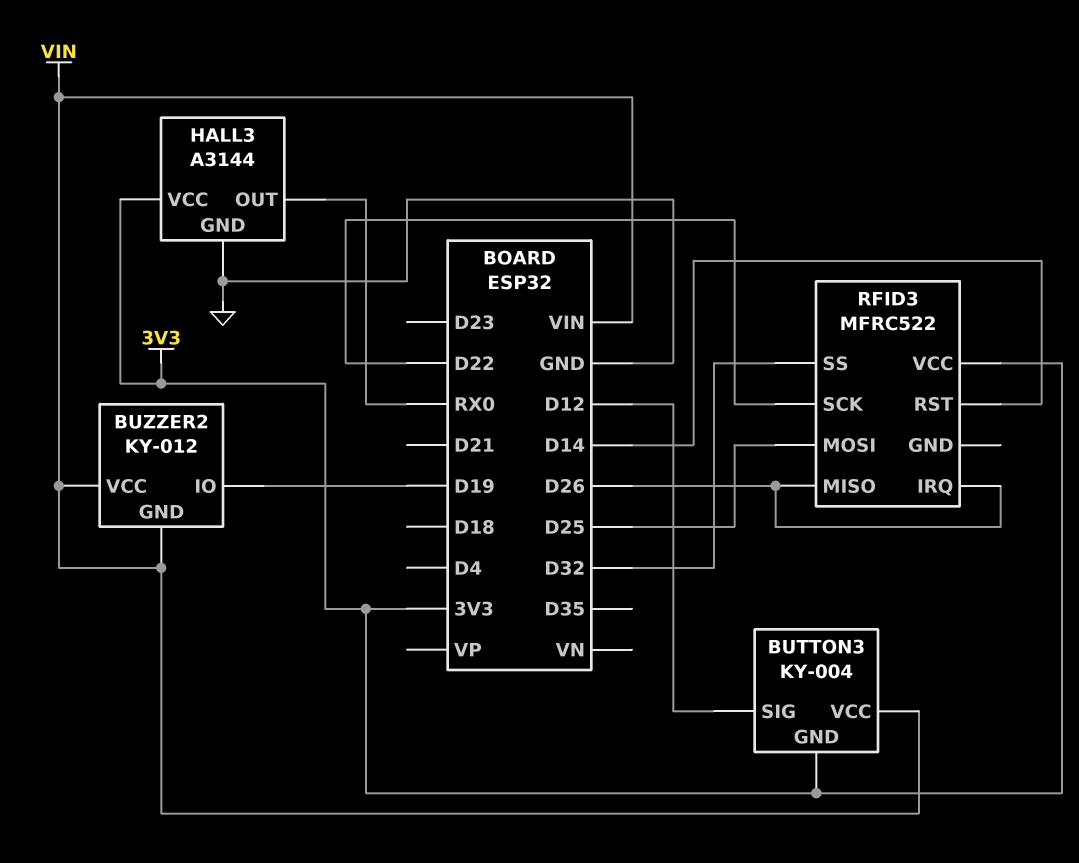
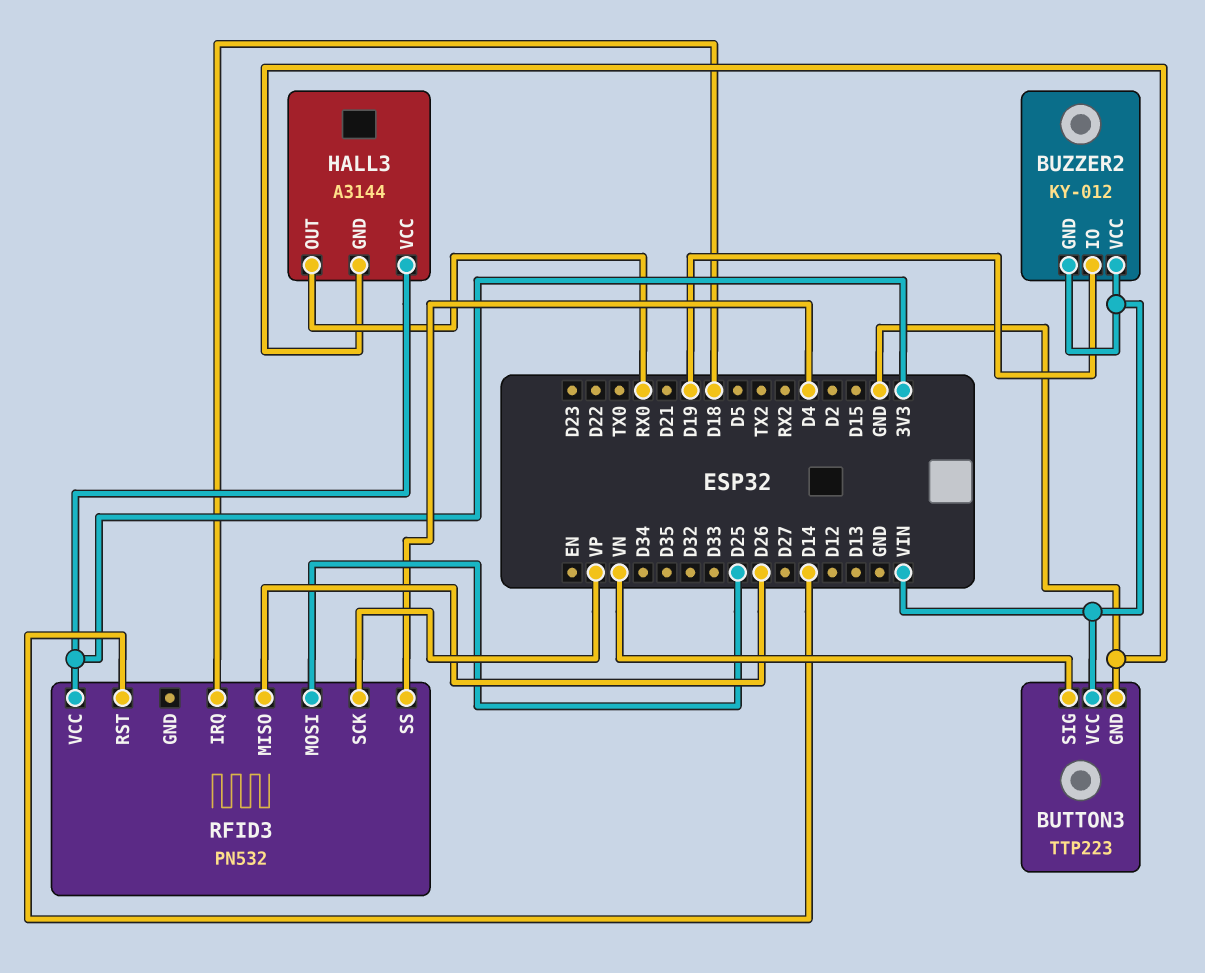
BUTTON3: KY-004 -> TTP223
BUTTON3 pin GND: 3V3 -> GND
BUTTON3 pin SIG: D12 -> VN
RFID3: MFRC522 -> PN532
RFID3 pin IRQ: D26 -> D18
RFID3 pin SCK: D22 -> VP
RFID3 pin SS: D32 -> D4

